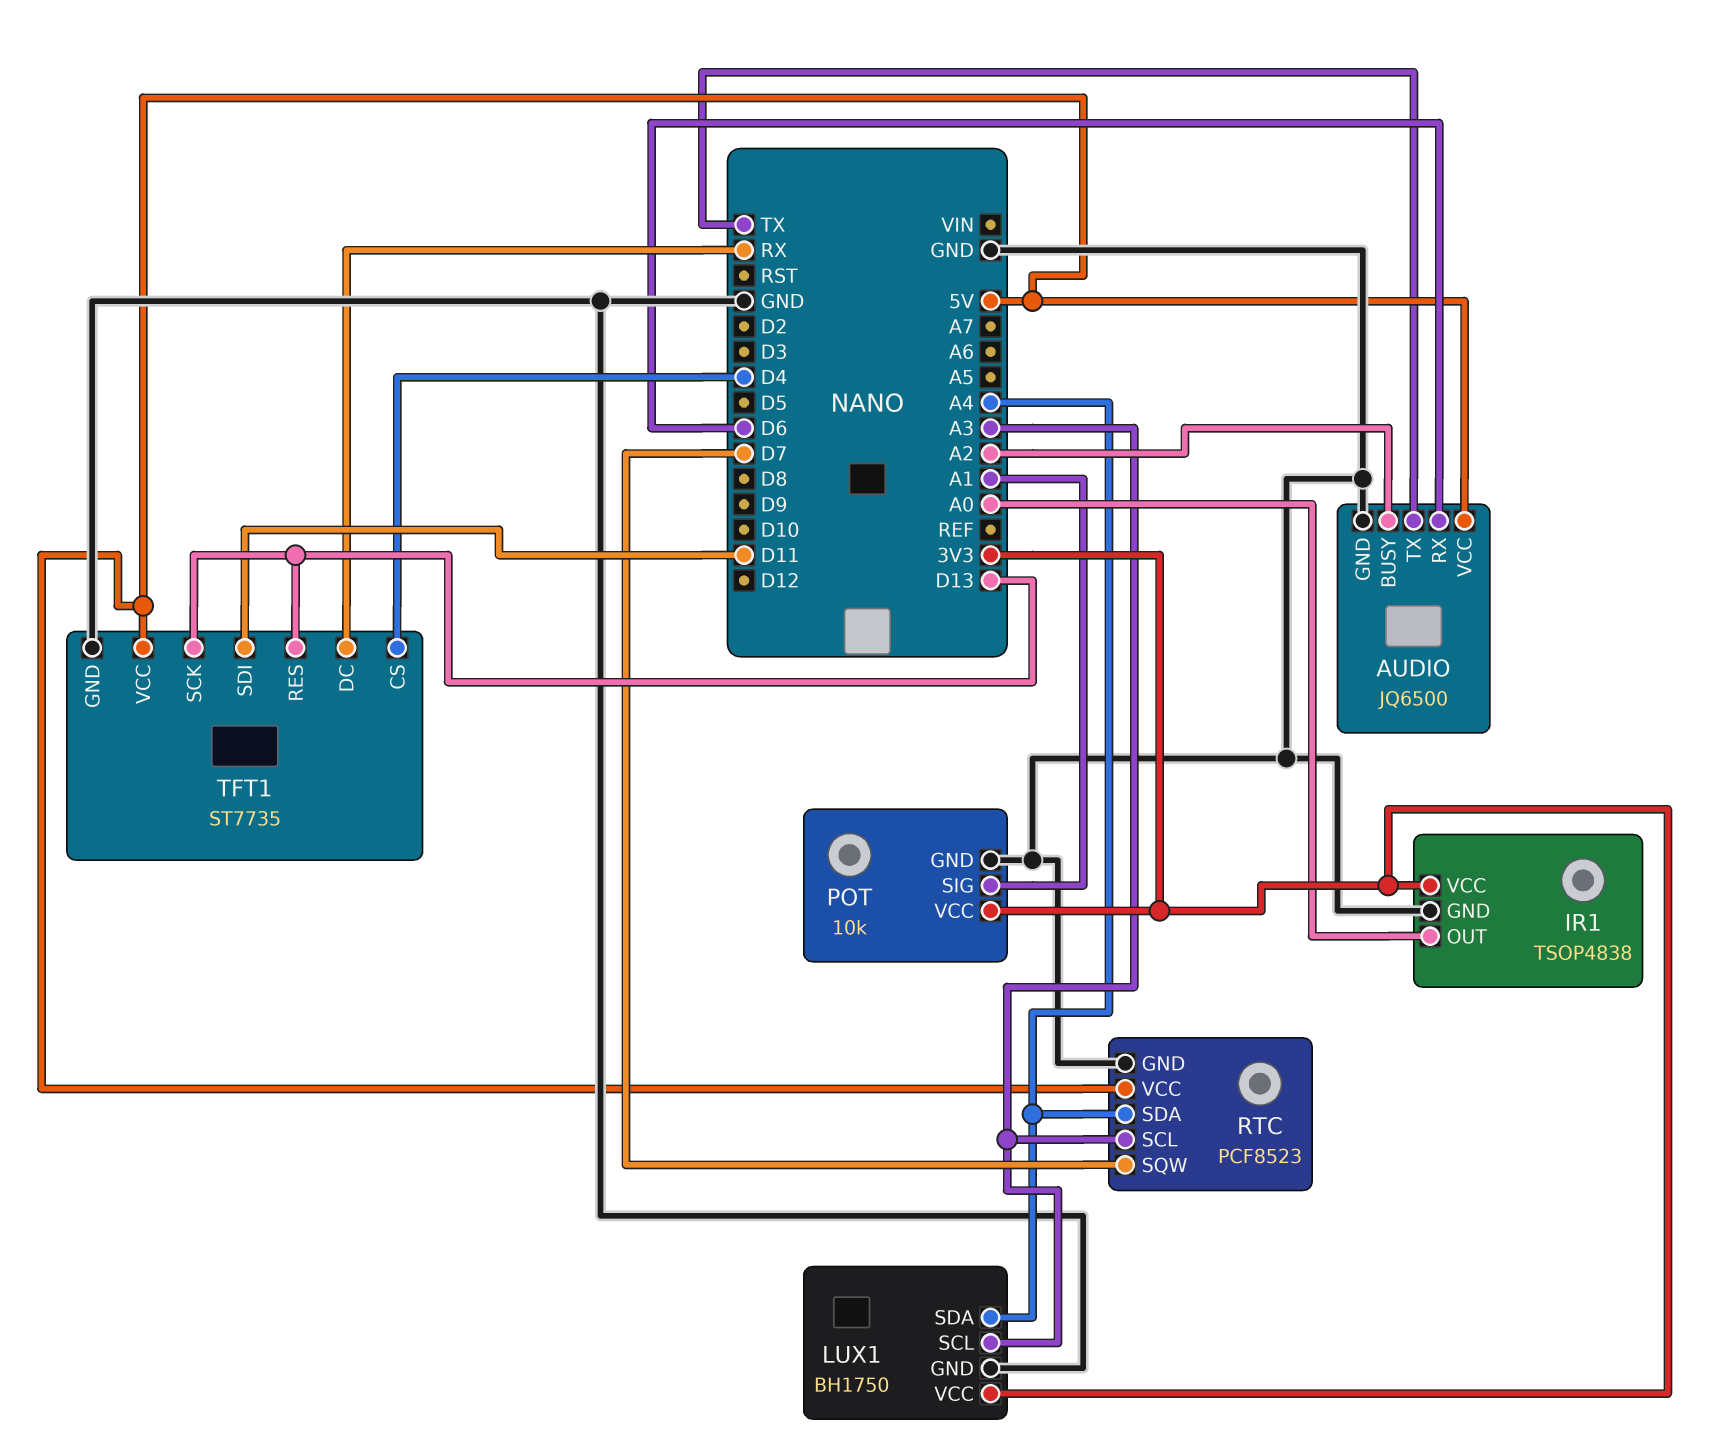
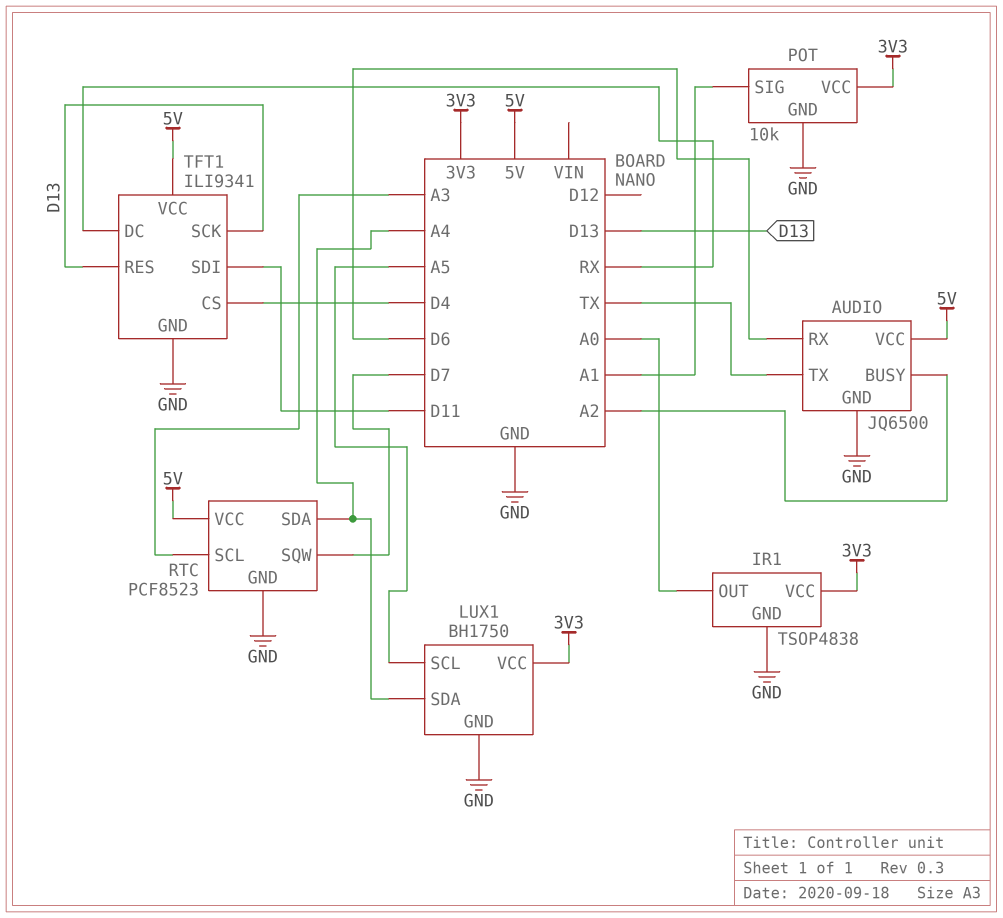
LUX1 pin SCL: A3 -> A5
TFT1: ST7735 -> ILI9341

